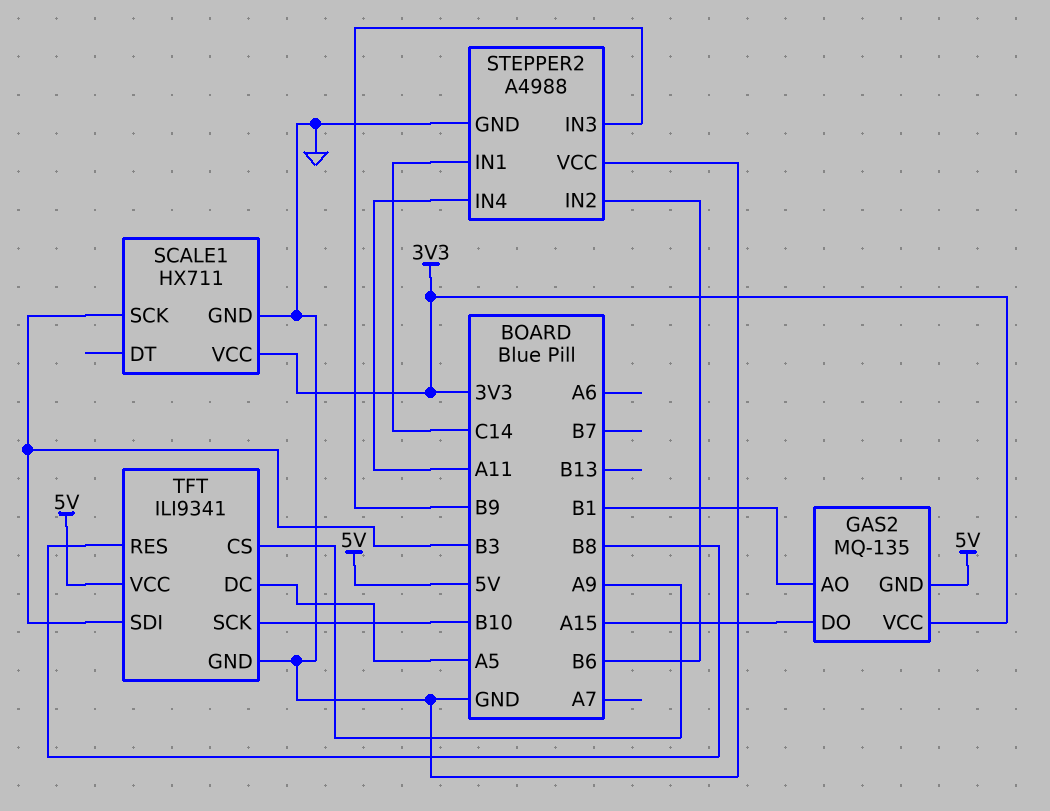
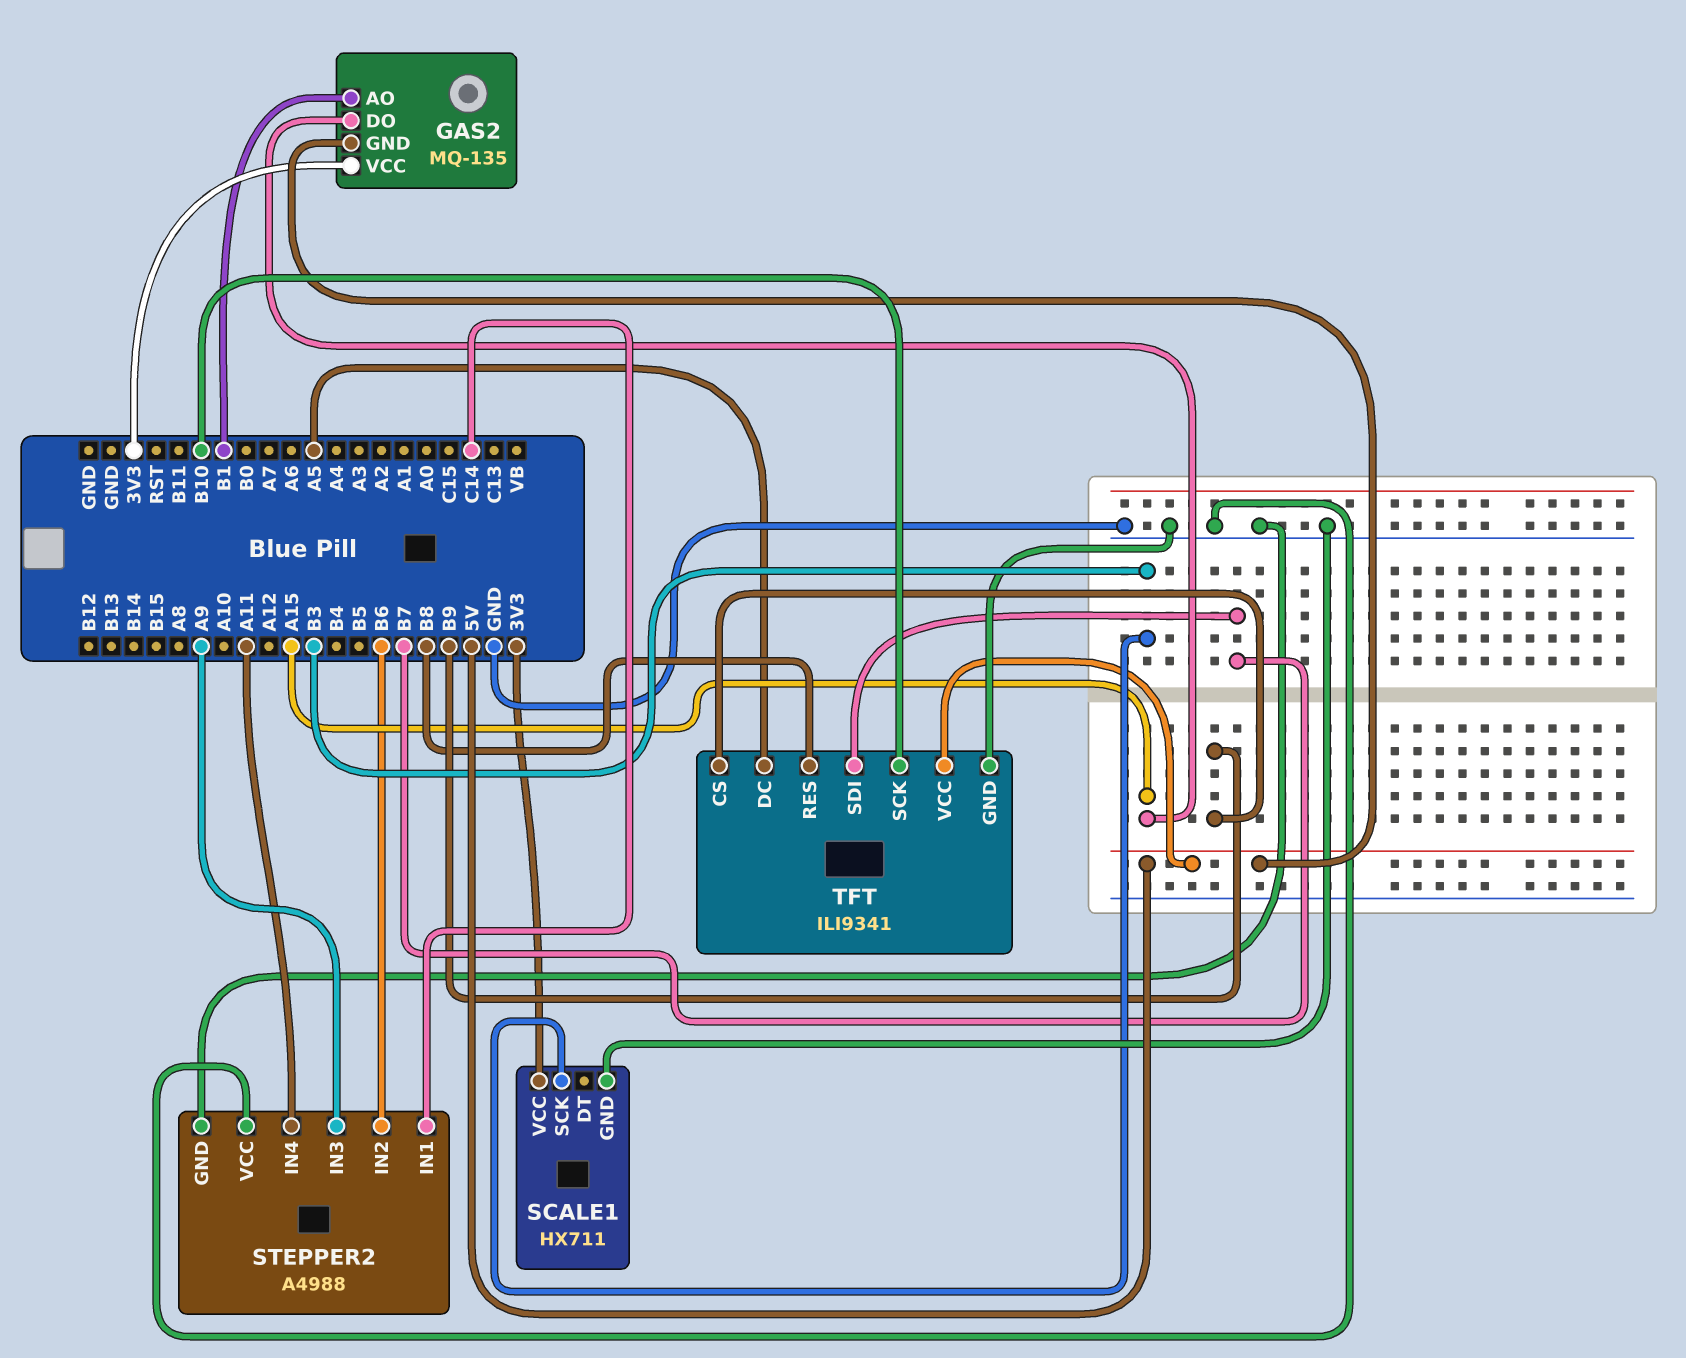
STEPPER2 pin IN3: B9 -> A9
TFT pin CS: A9 -> B9
TFT pin SDI: B3 -> B7

